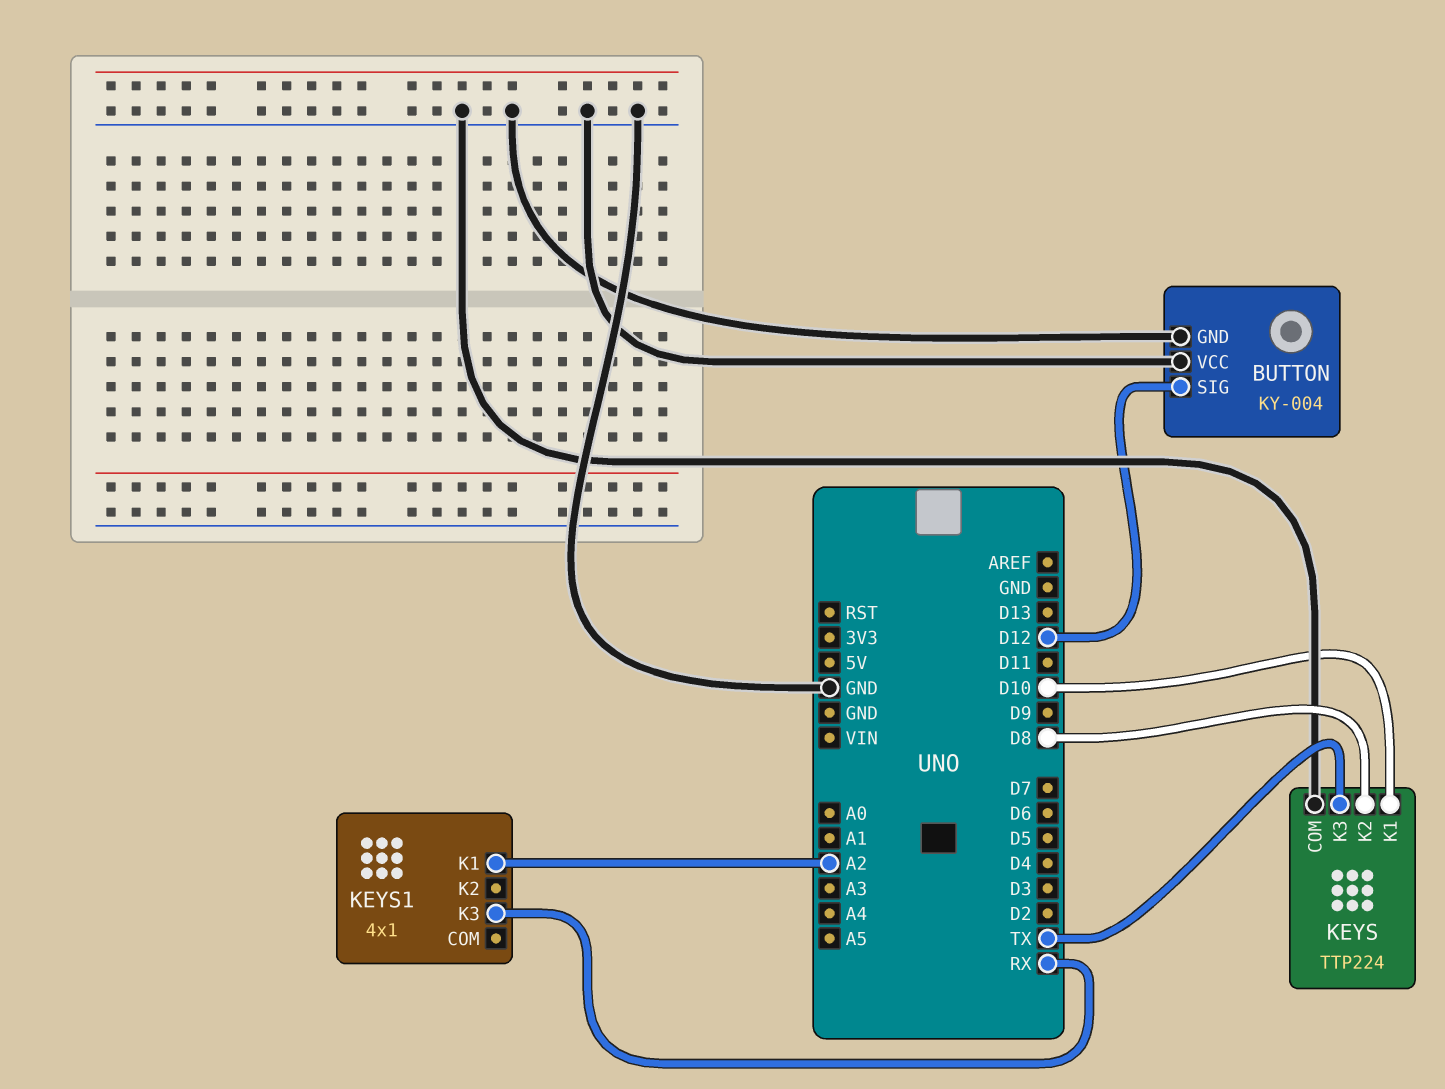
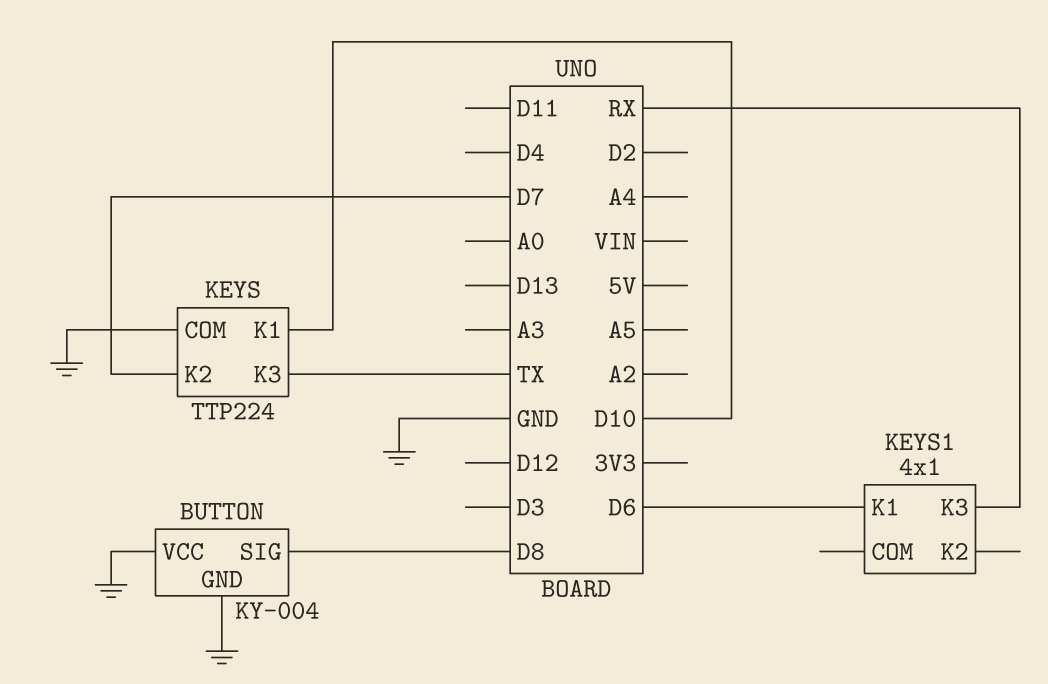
BUTTON pin SIG: D12 -> D8
KEYS pin K2: D8 -> D7
KEYS1 pin K1: A2 -> D6

